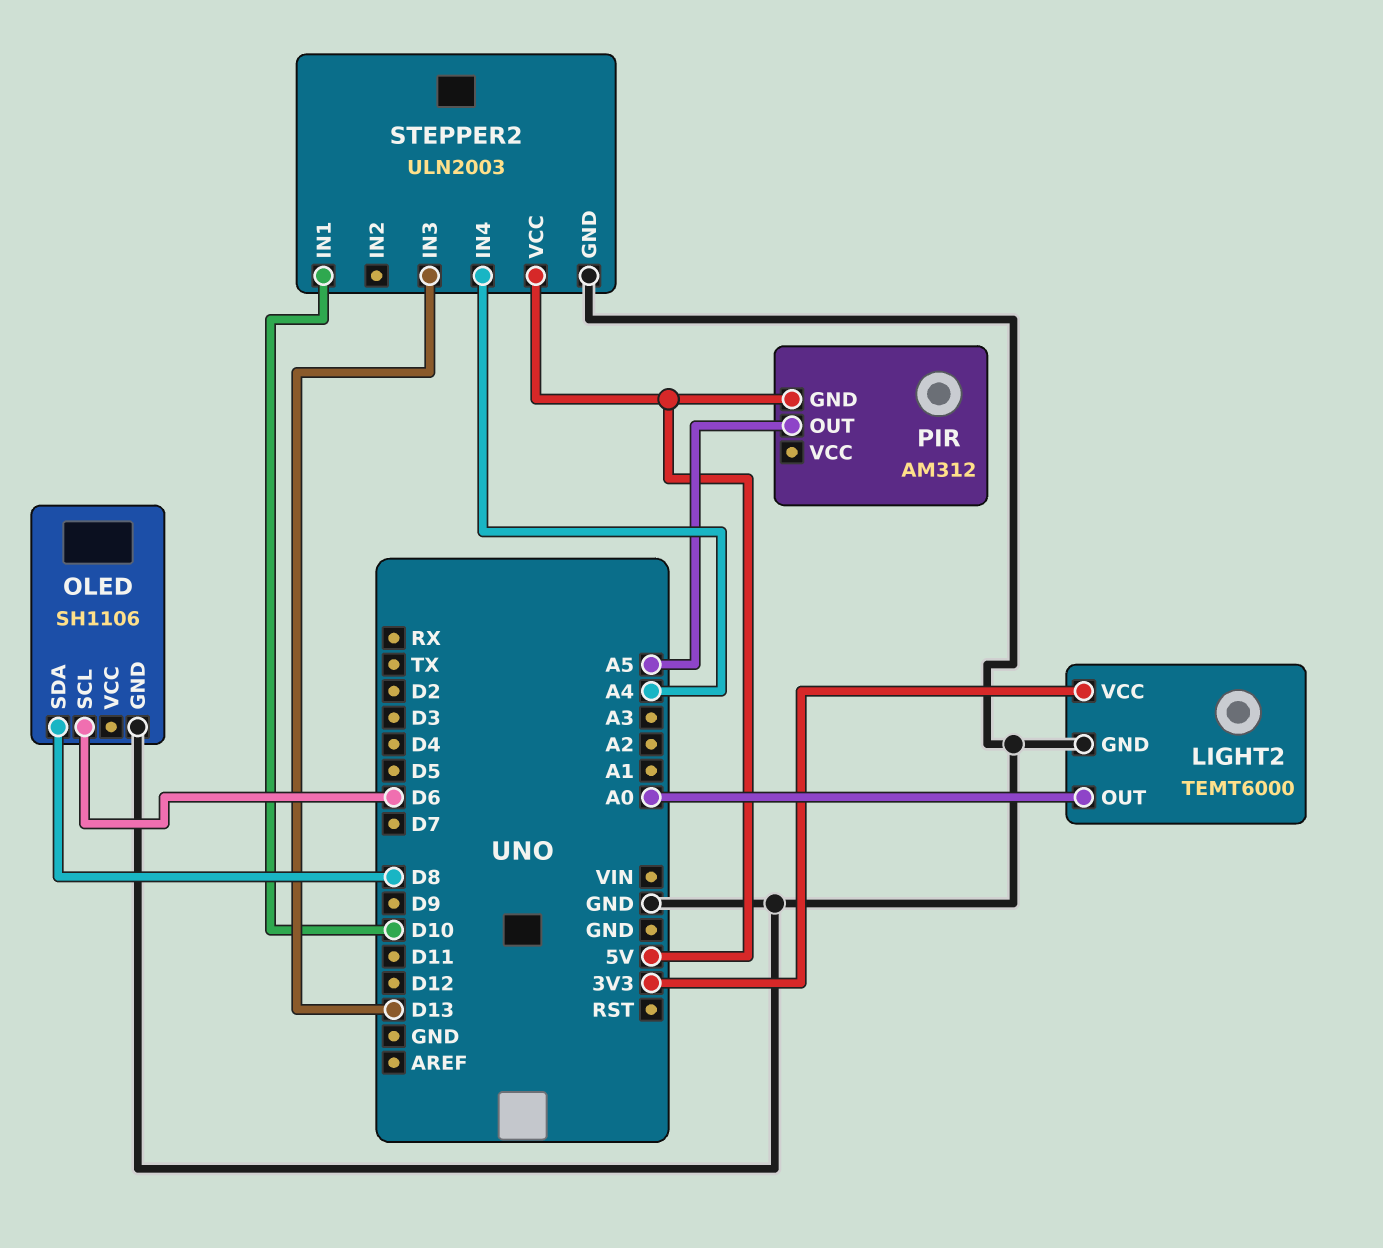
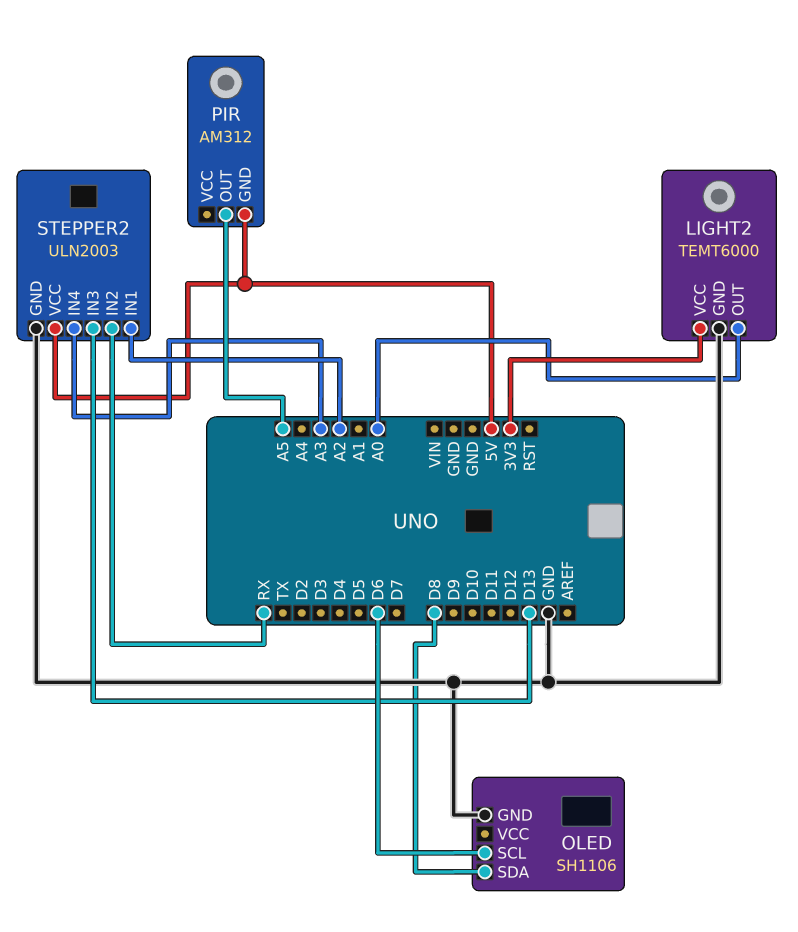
STEPPER2 pin IN1: D10 -> A2
STEPPER2 pin IN2: none -> RX
STEPPER2 pin IN4: A4 -> A3

